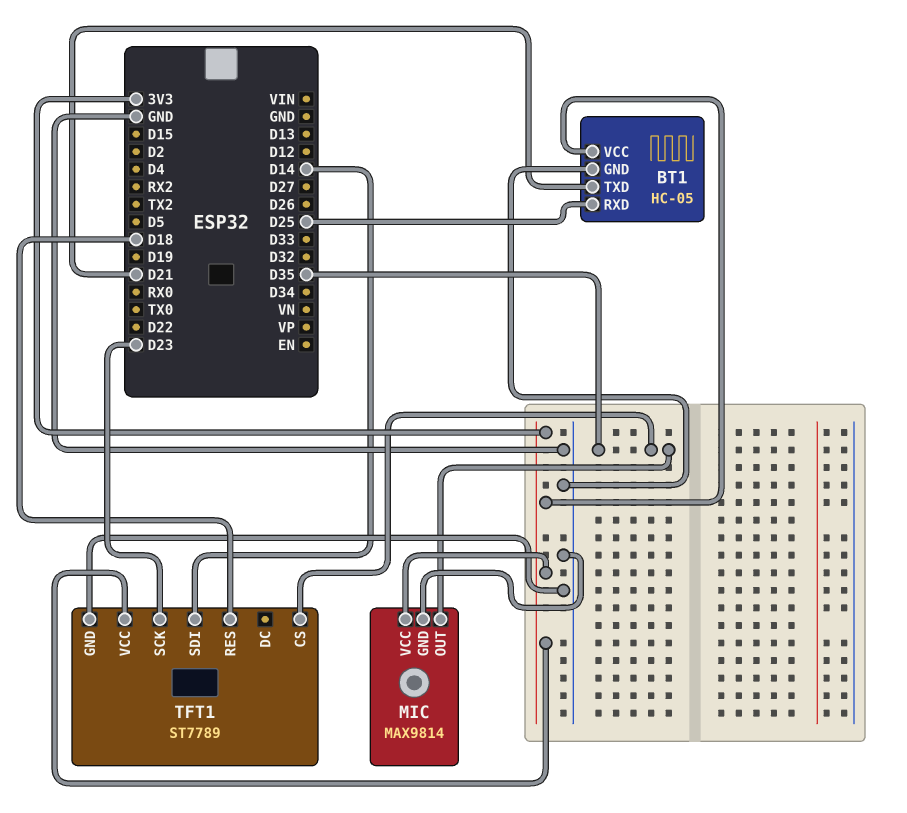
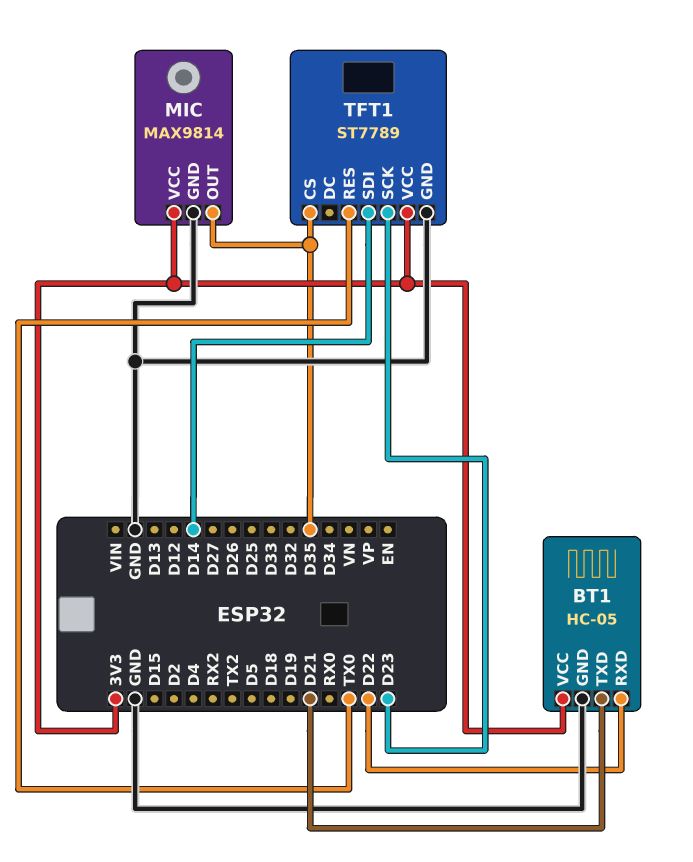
BT1 pin RXD: D25 -> D22
TFT1 pin RES: D18 -> TX0

